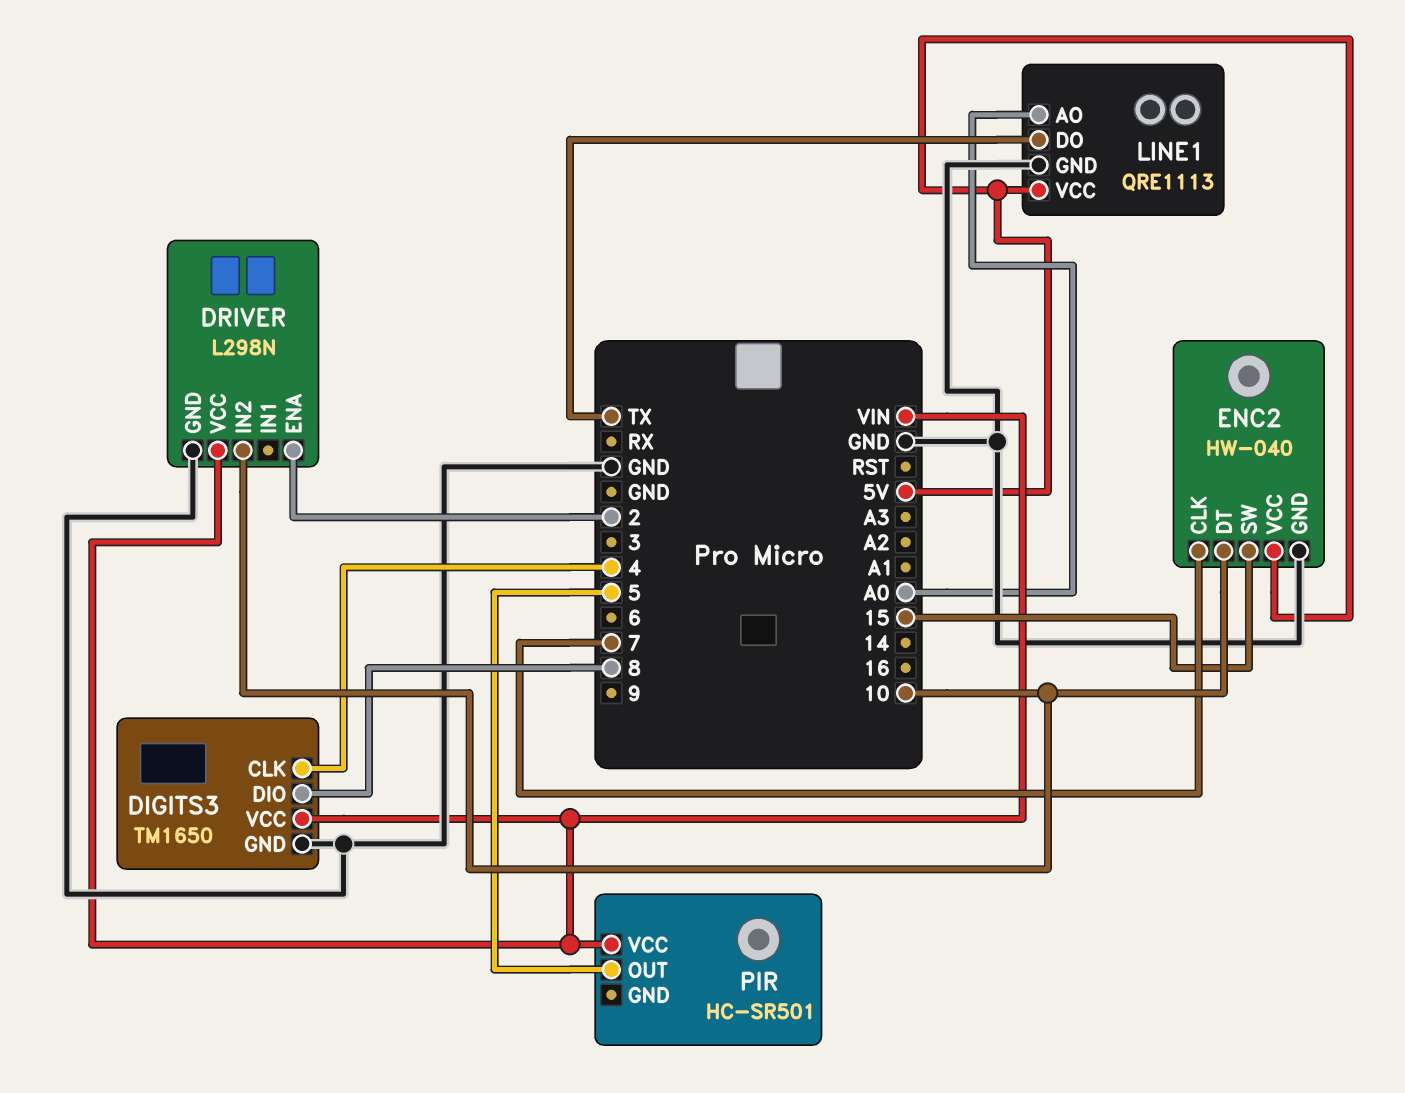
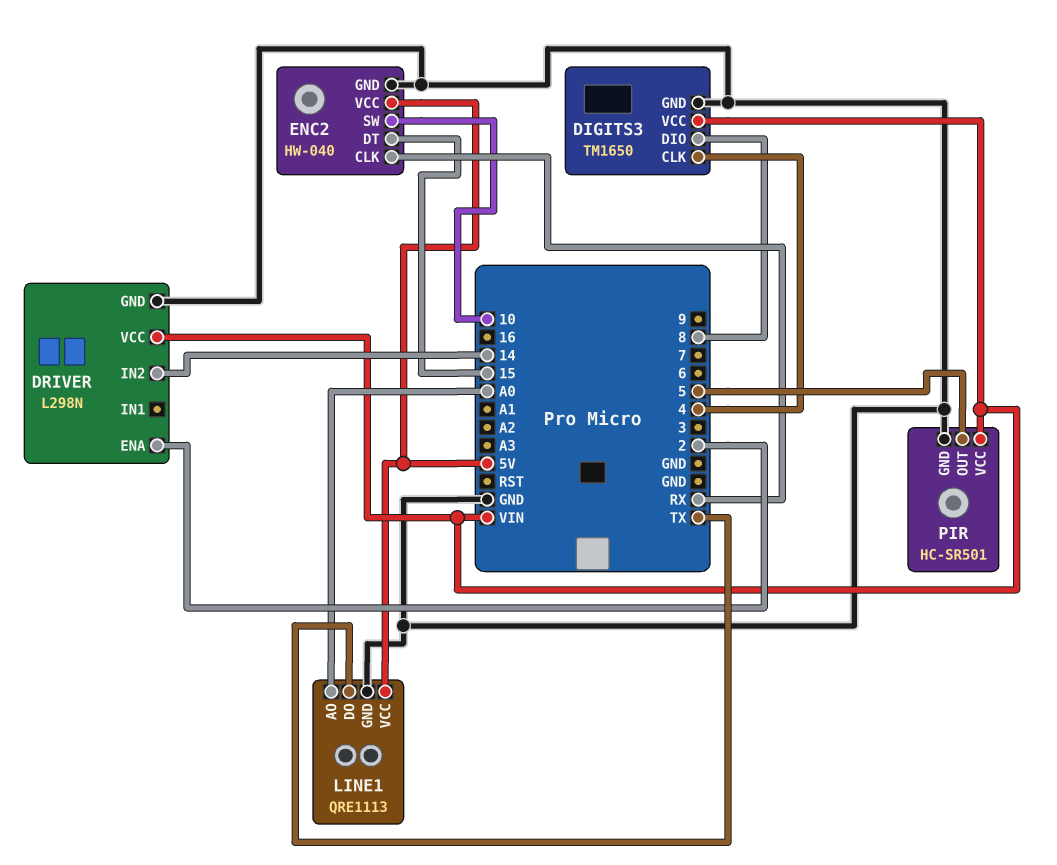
DRIVER pin IN2: 10 -> 14
ENC2 pin CLK: 7 -> RX
ENC2 pin DT: 10 -> 15
ENC2 pin SW: 15 -> 10
PIR pin GND: none -> GND

